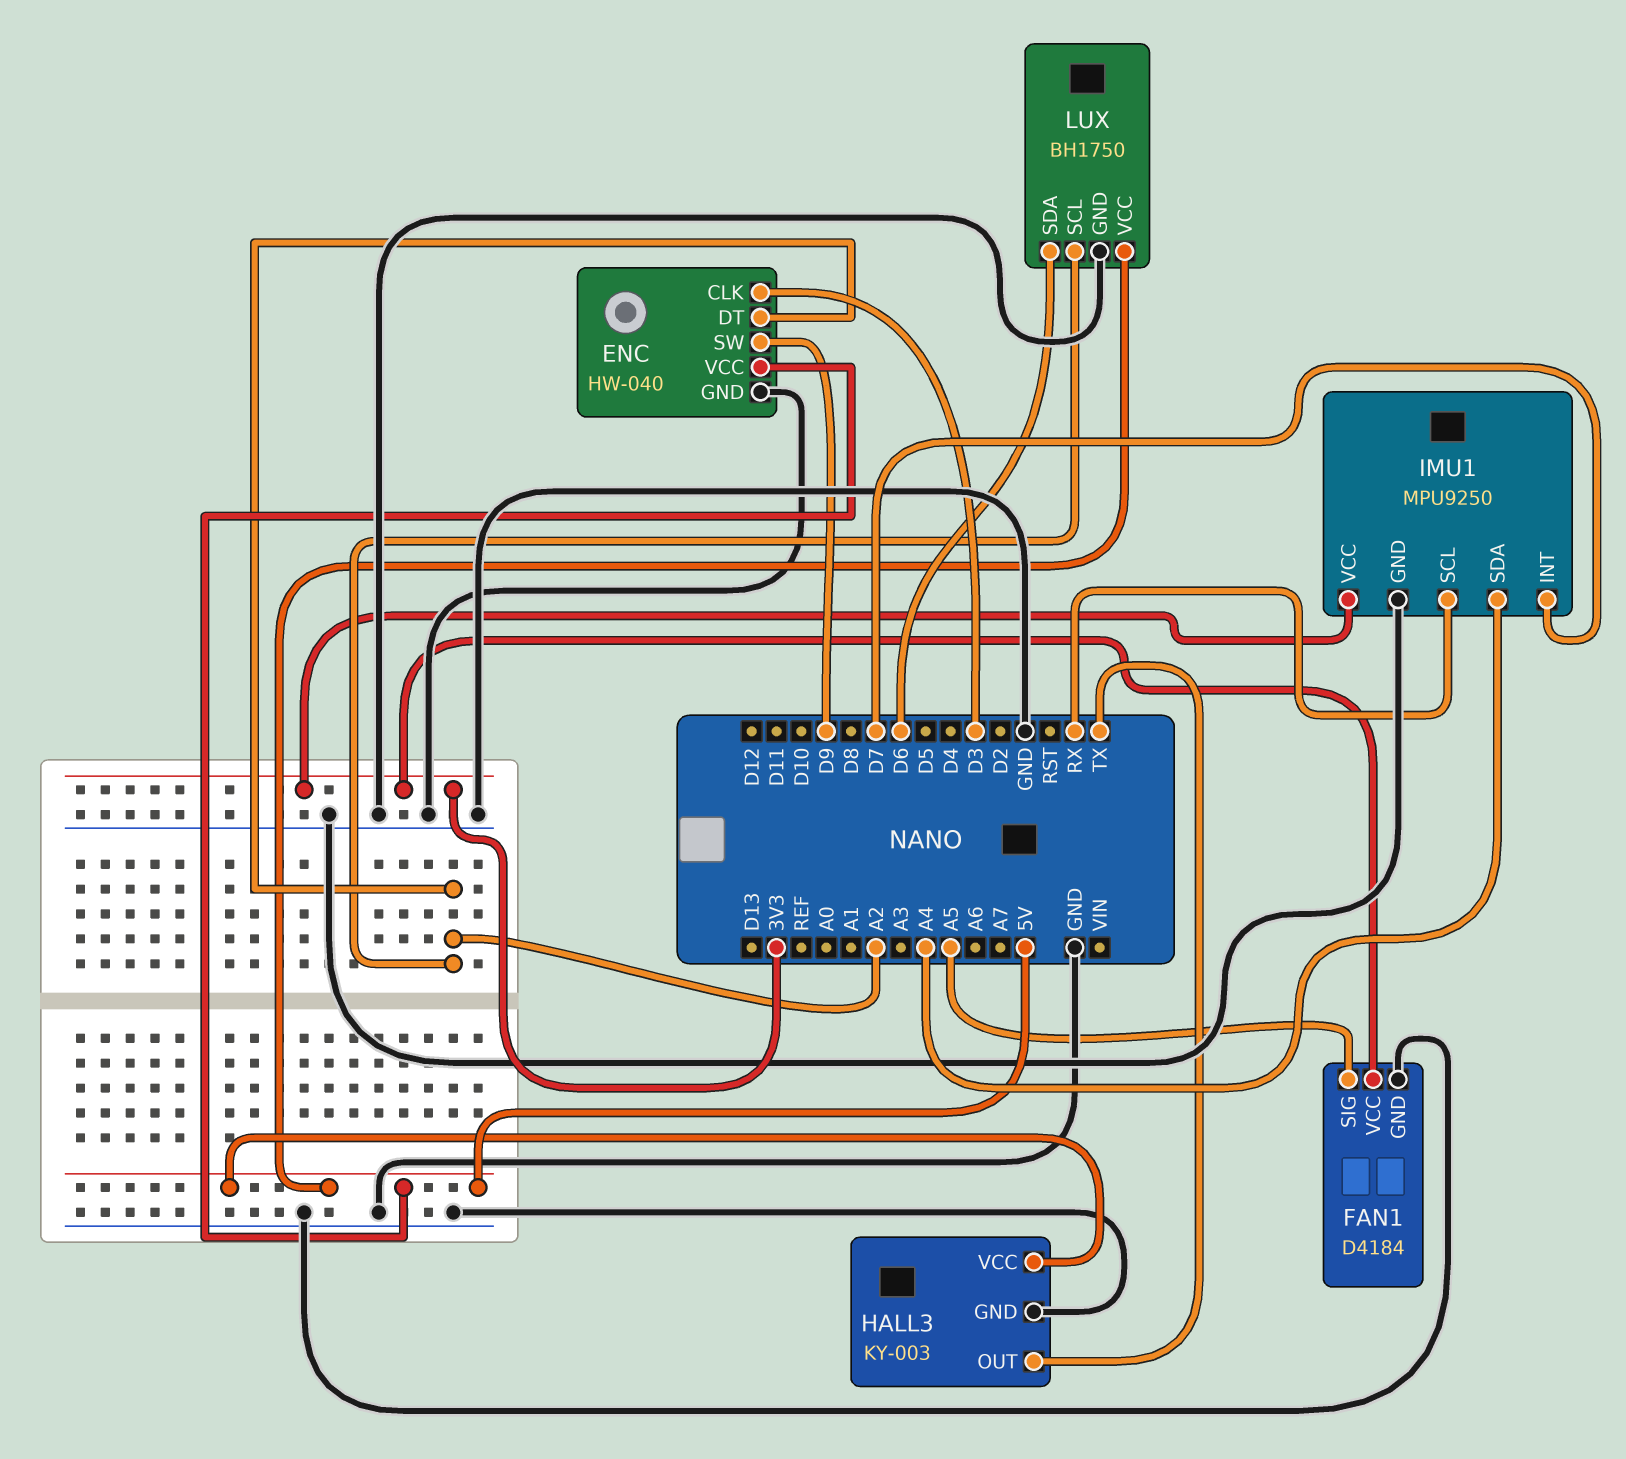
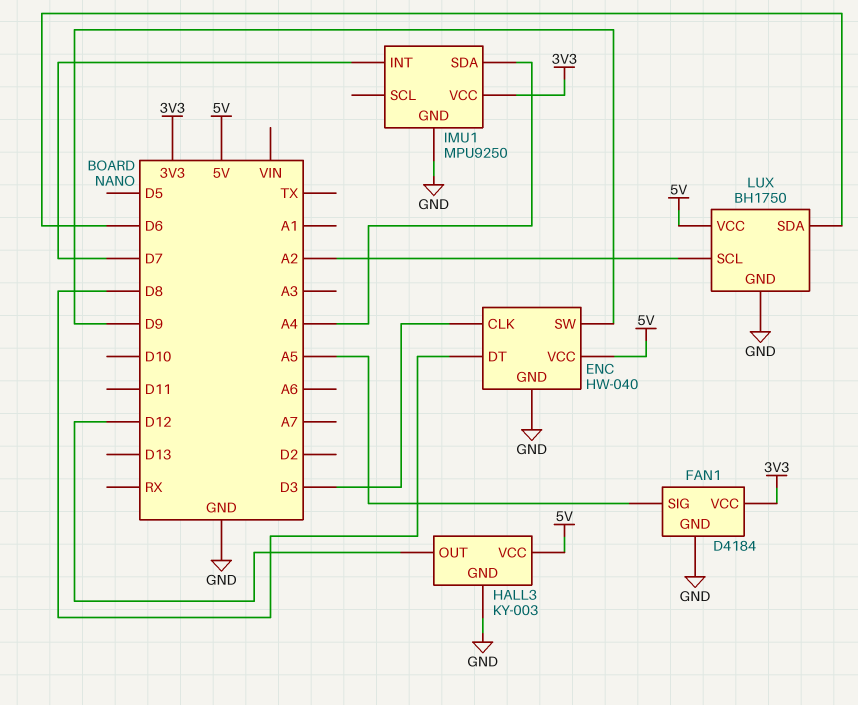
ENC pin DT: A2 -> D8
HALL3 pin OUT: TX -> D12
IMU1 pin SCL: RX -> none

